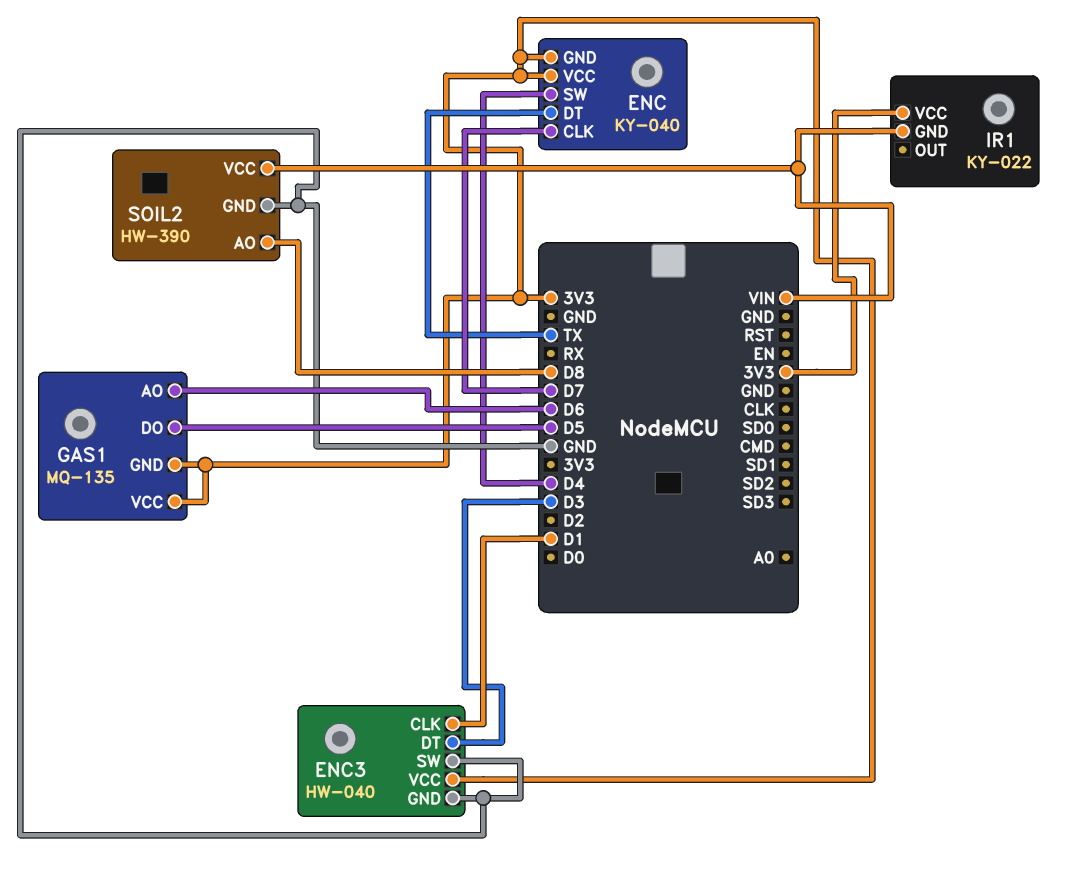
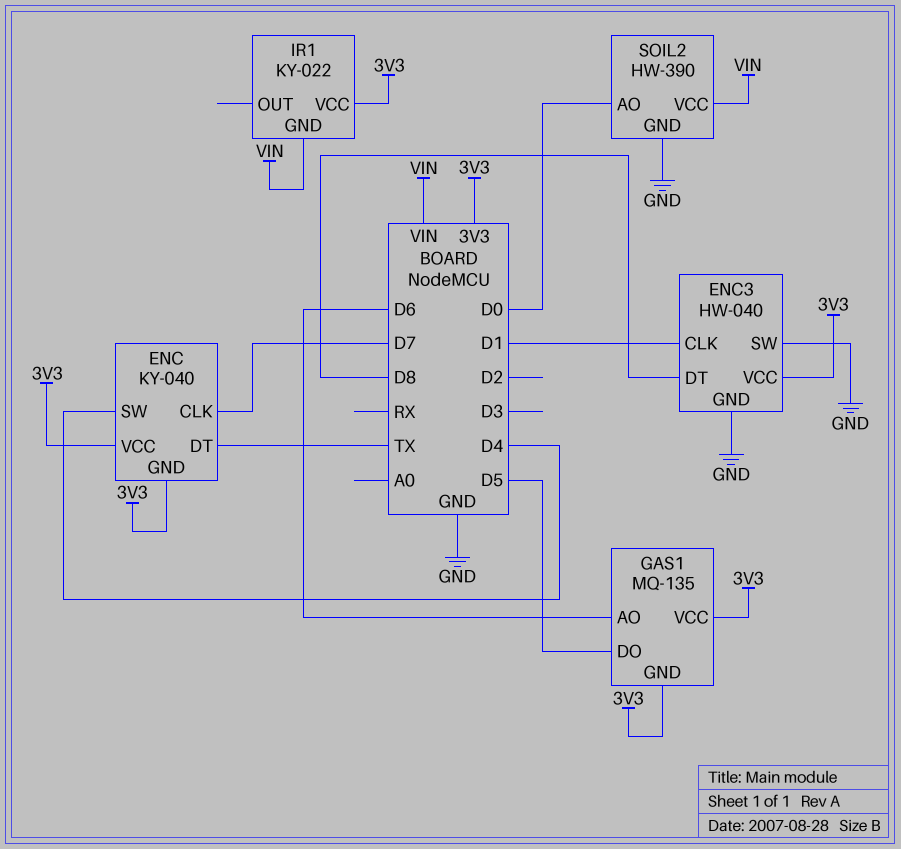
ENC3 pin DT: D3 -> D8
SOIL2 pin AO: D8 -> D0

